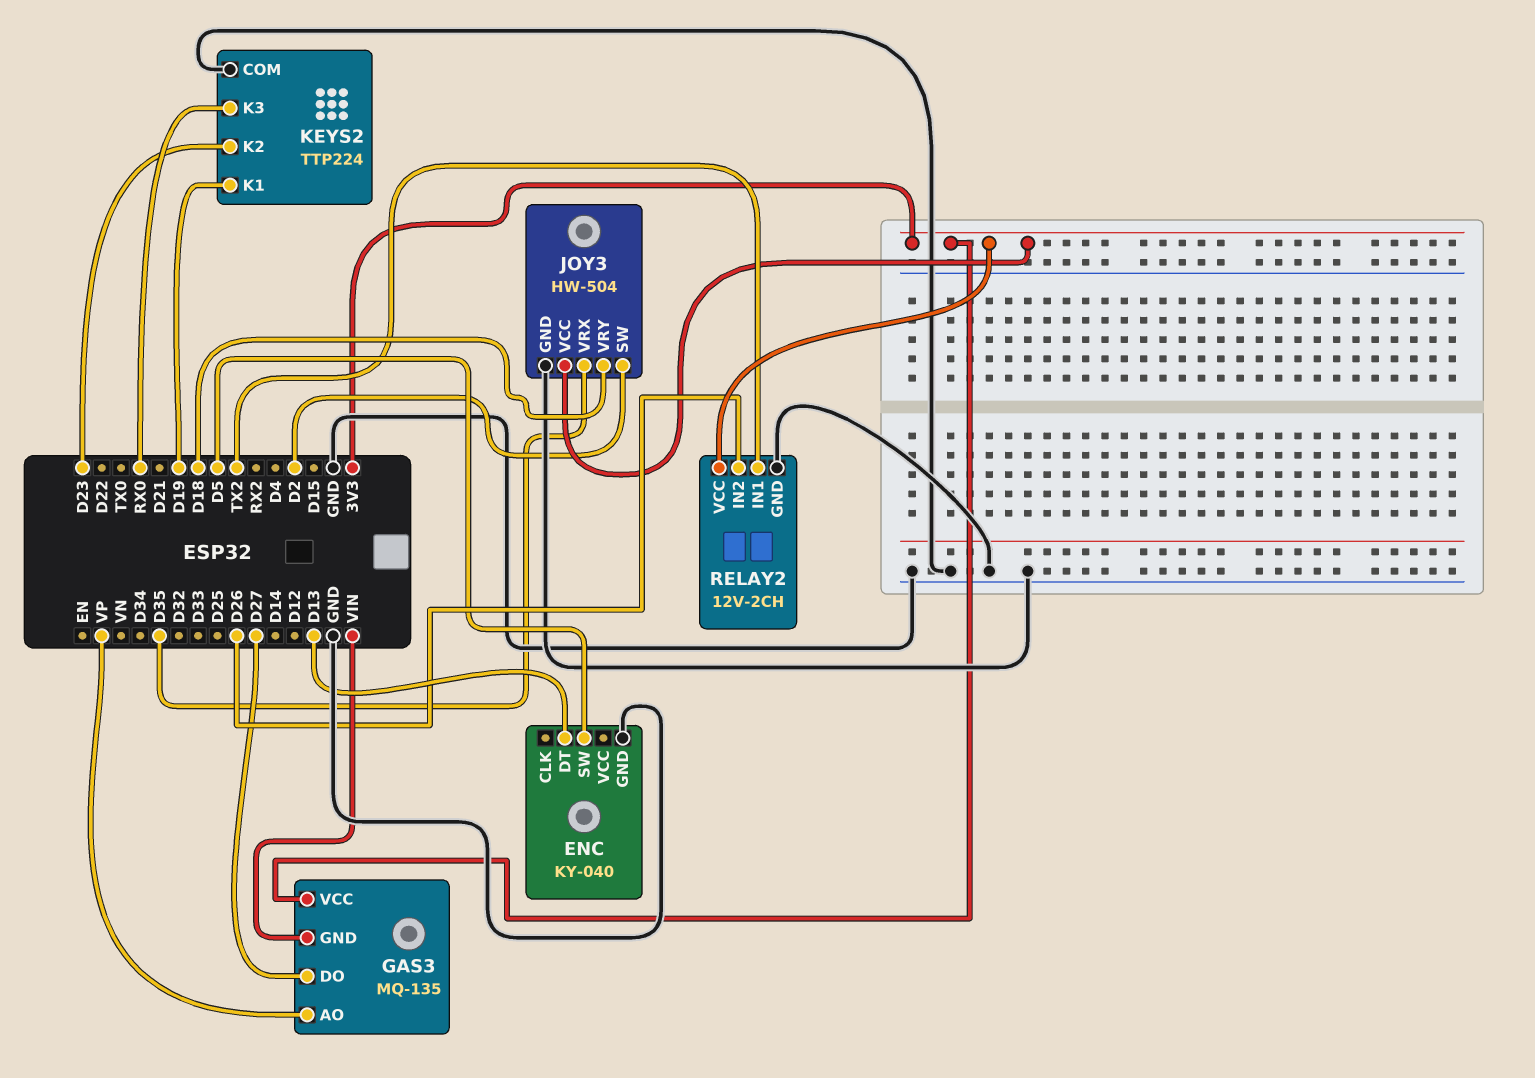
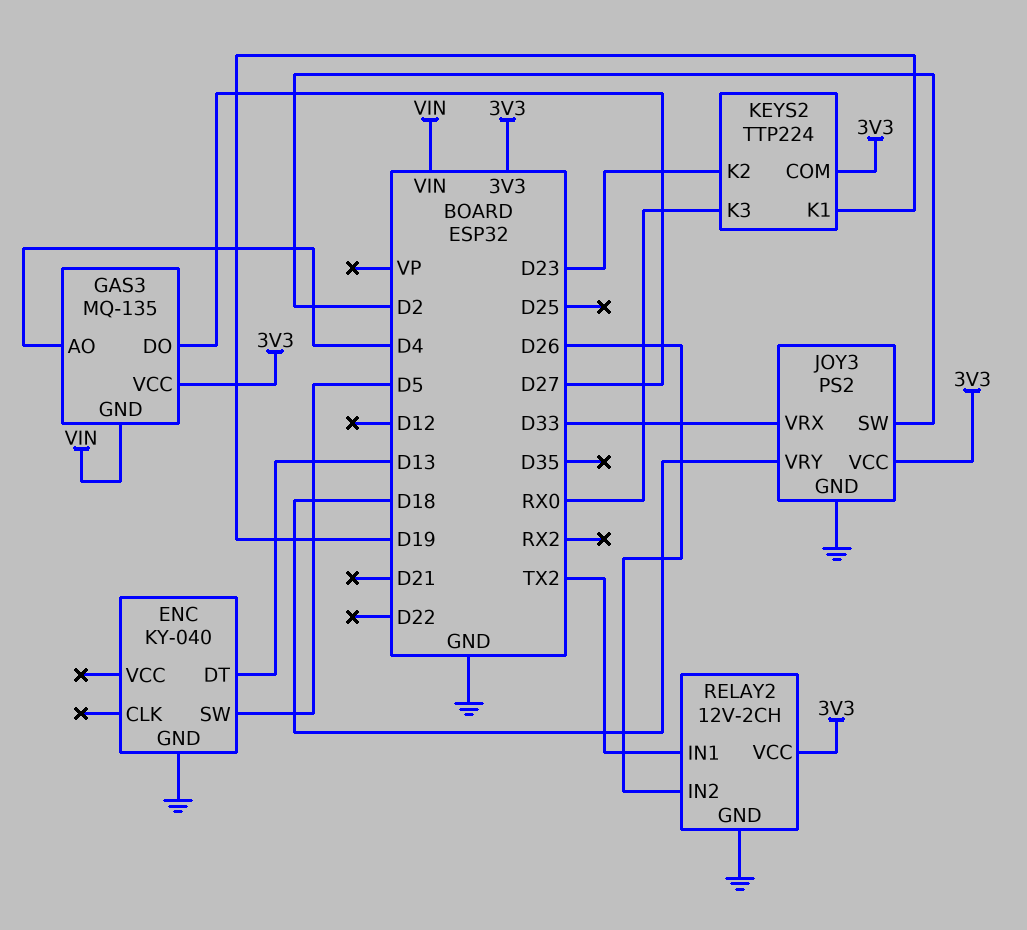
GAS3 pin AO: VP -> D4
JOY3: HW-504 -> PS2
JOY3 pin VRX: D35 -> D33
KEYS2 pin COM: GND -> 3V3

